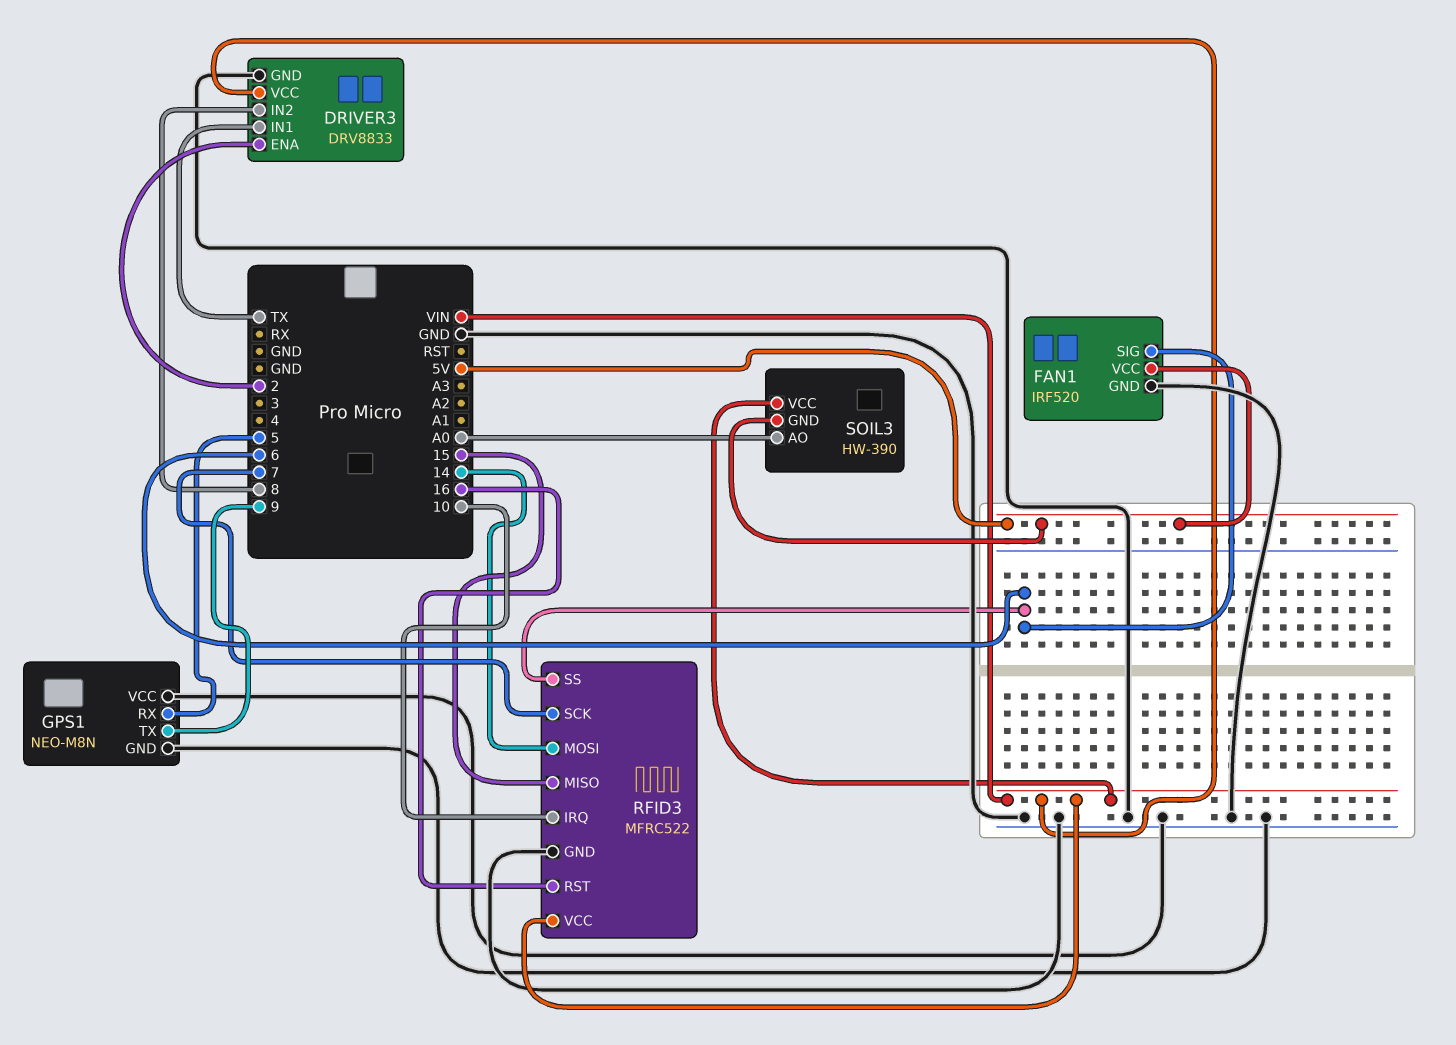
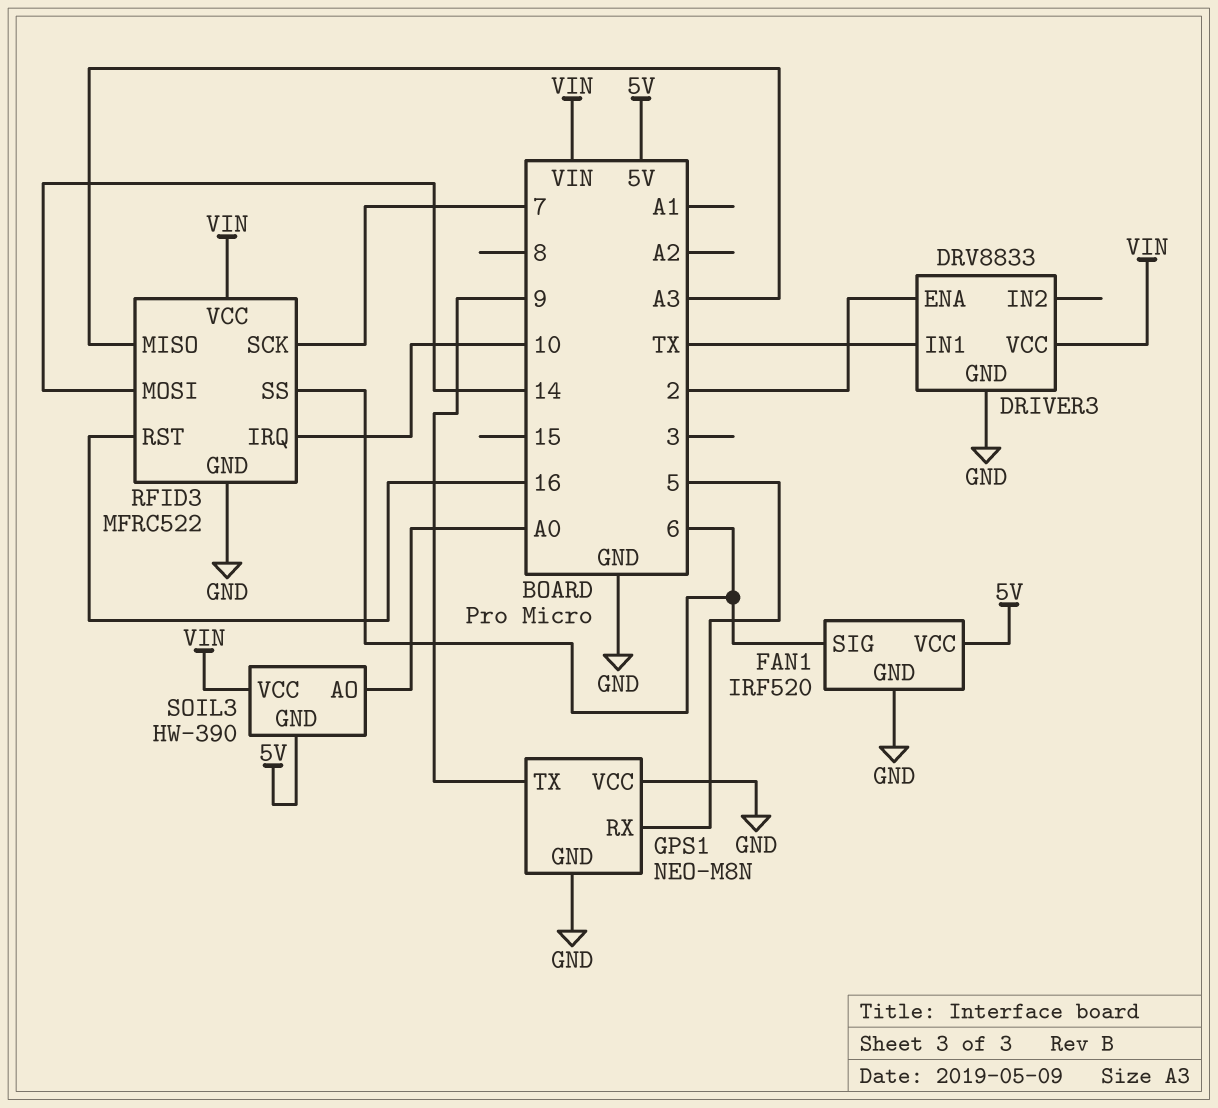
DRIVER3 pin IN2: 8 -> none
RFID3 pin MISO: 15 -> A3

